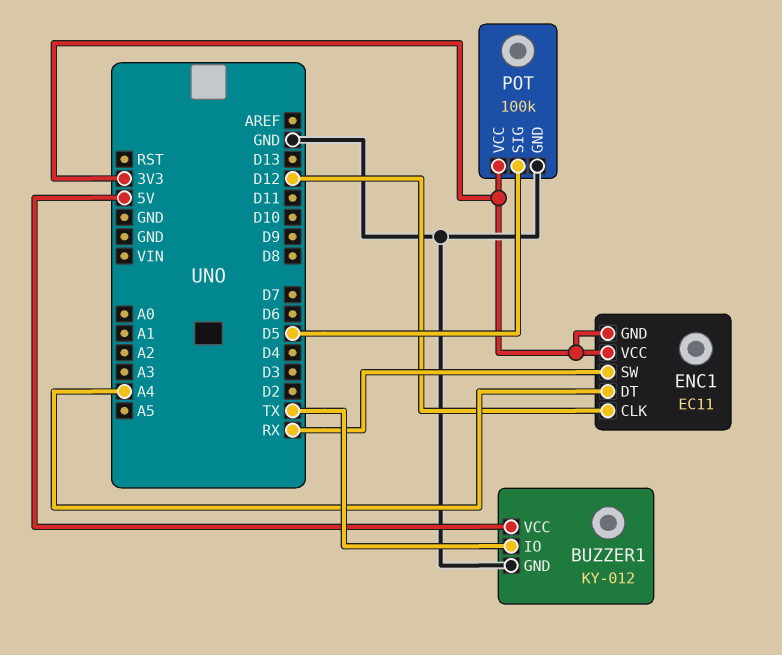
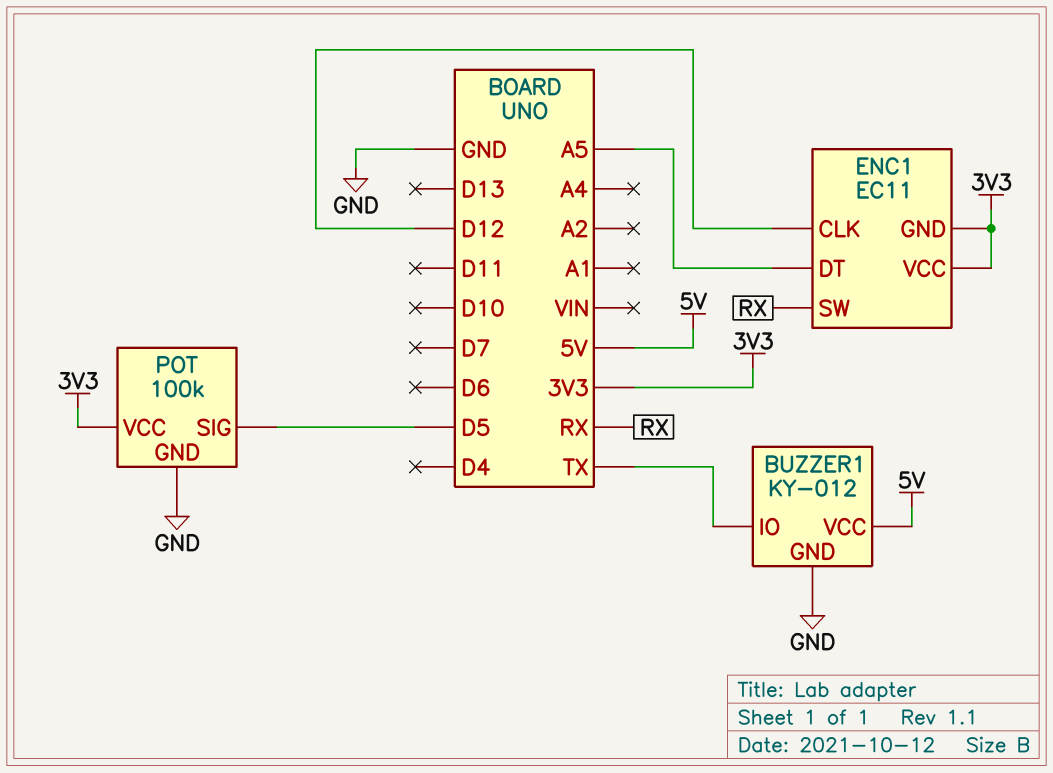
ENC1 pin DT: A4 -> A5

